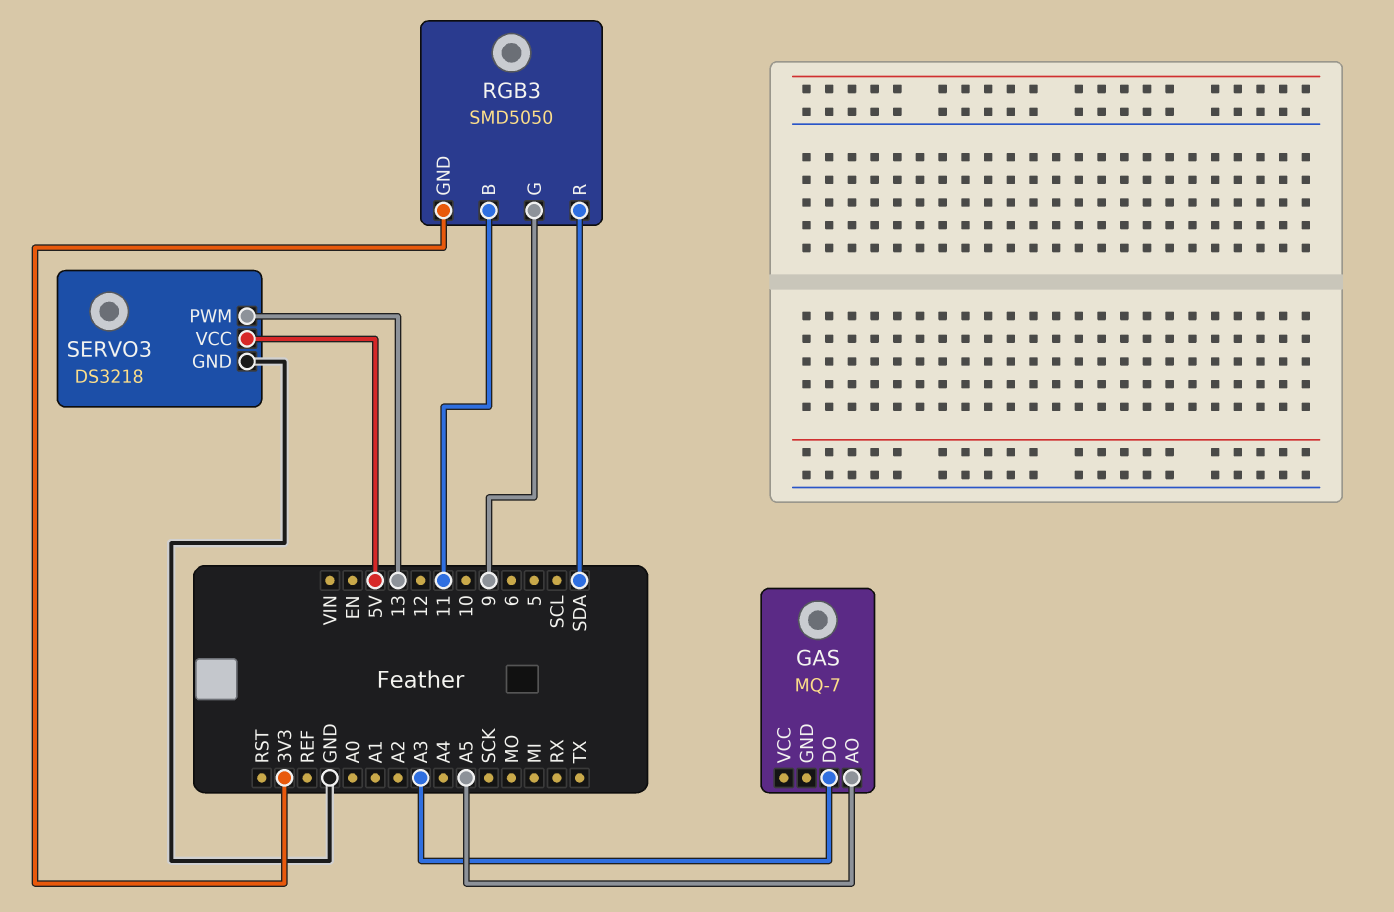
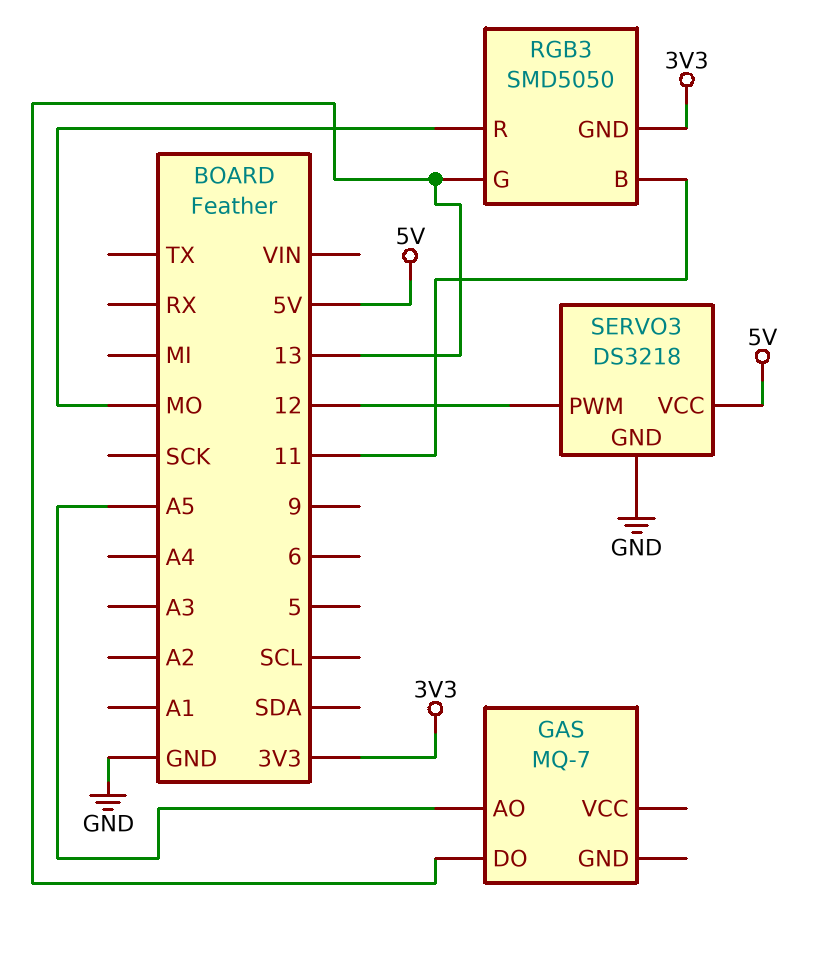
GAS pin DO: A3 -> 13
RGB3 pin G: 9 -> 13
RGB3 pin R: SDA -> MO
SERVO3 pin PWM: 13 -> 12

